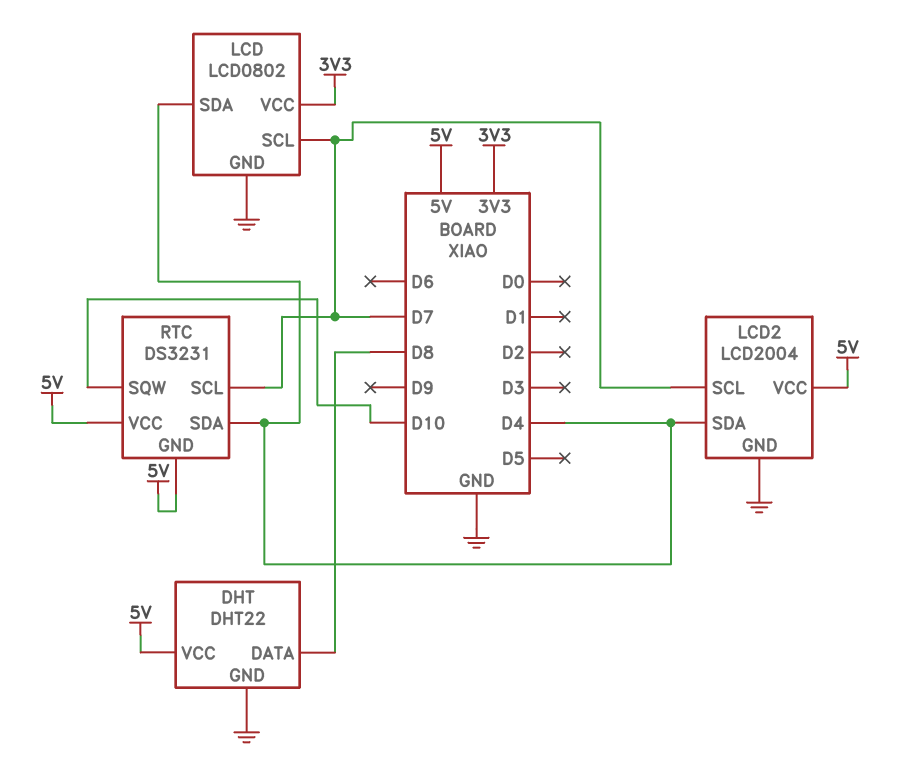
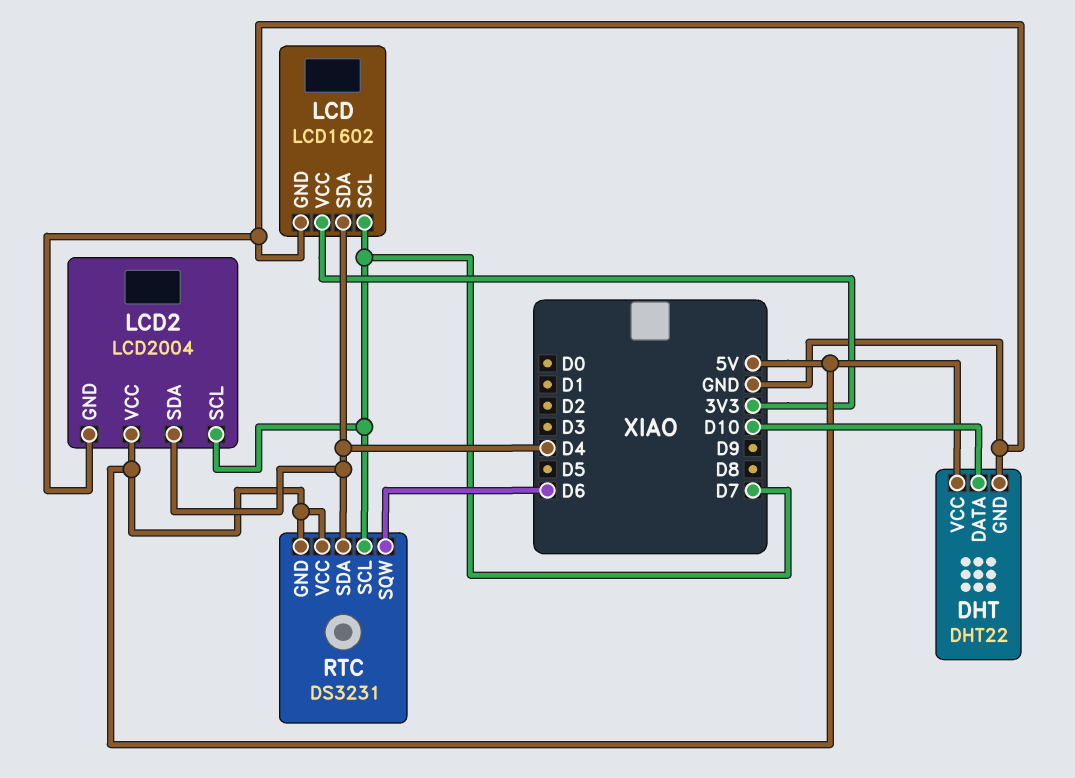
DHT pin DATA: D8 -> D10
LCD: LCD0802 -> LCD1602
RTC pin SQW: D10 -> D6

